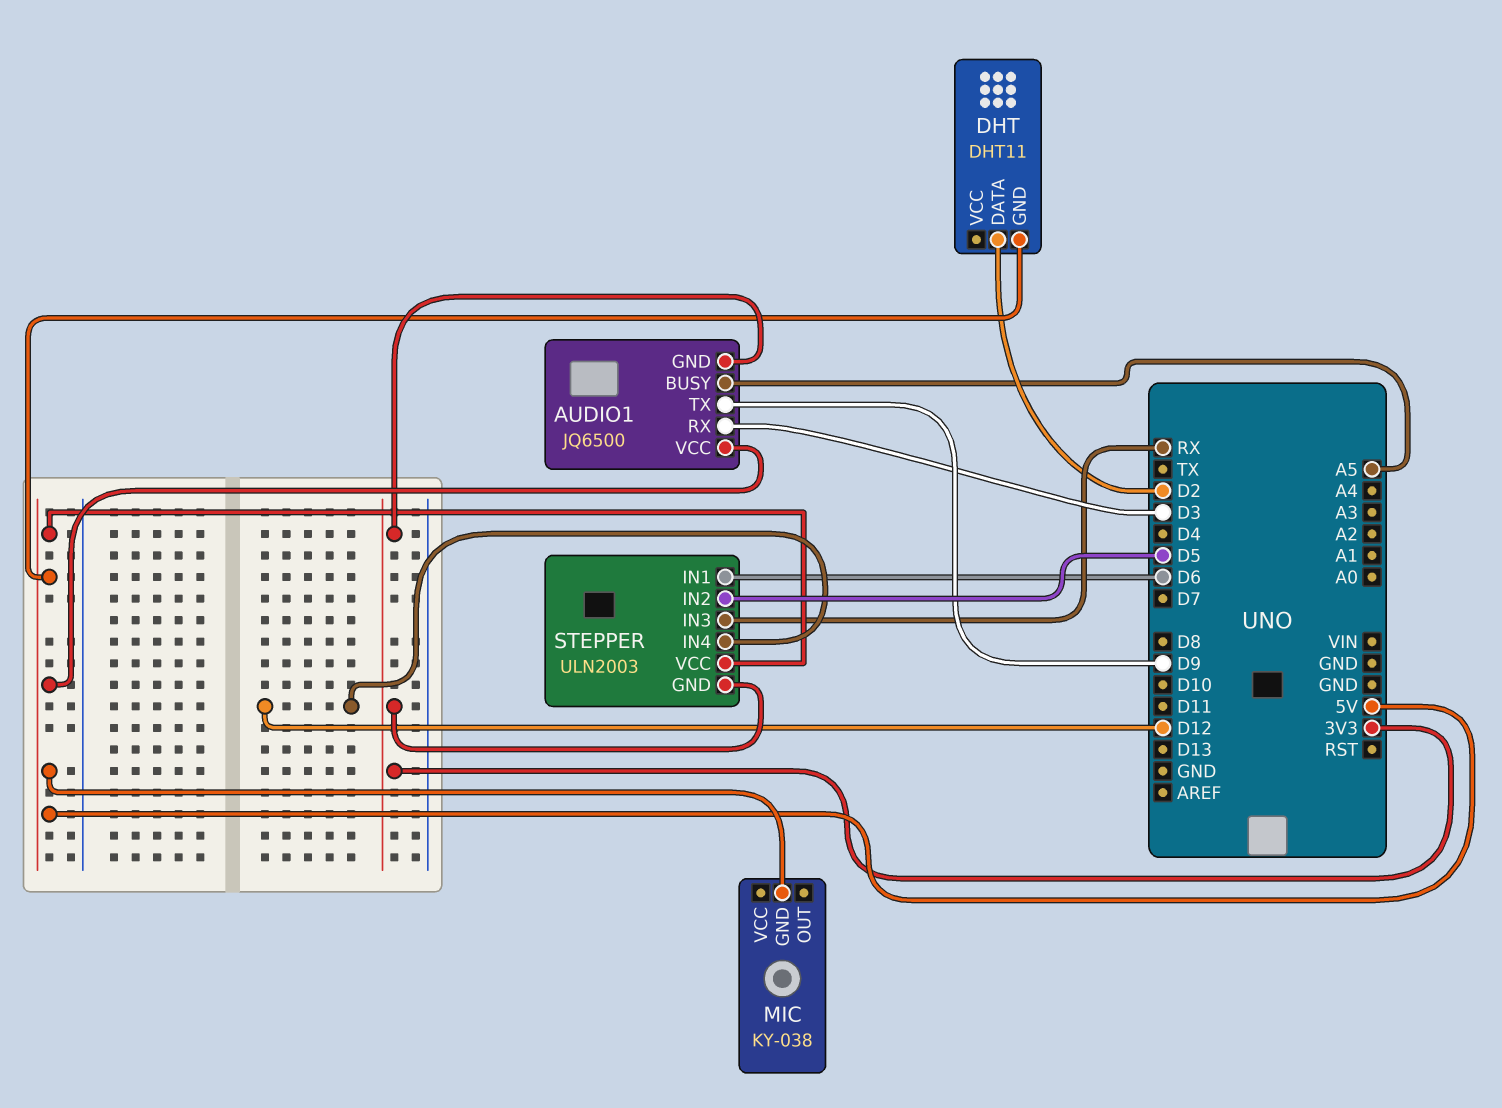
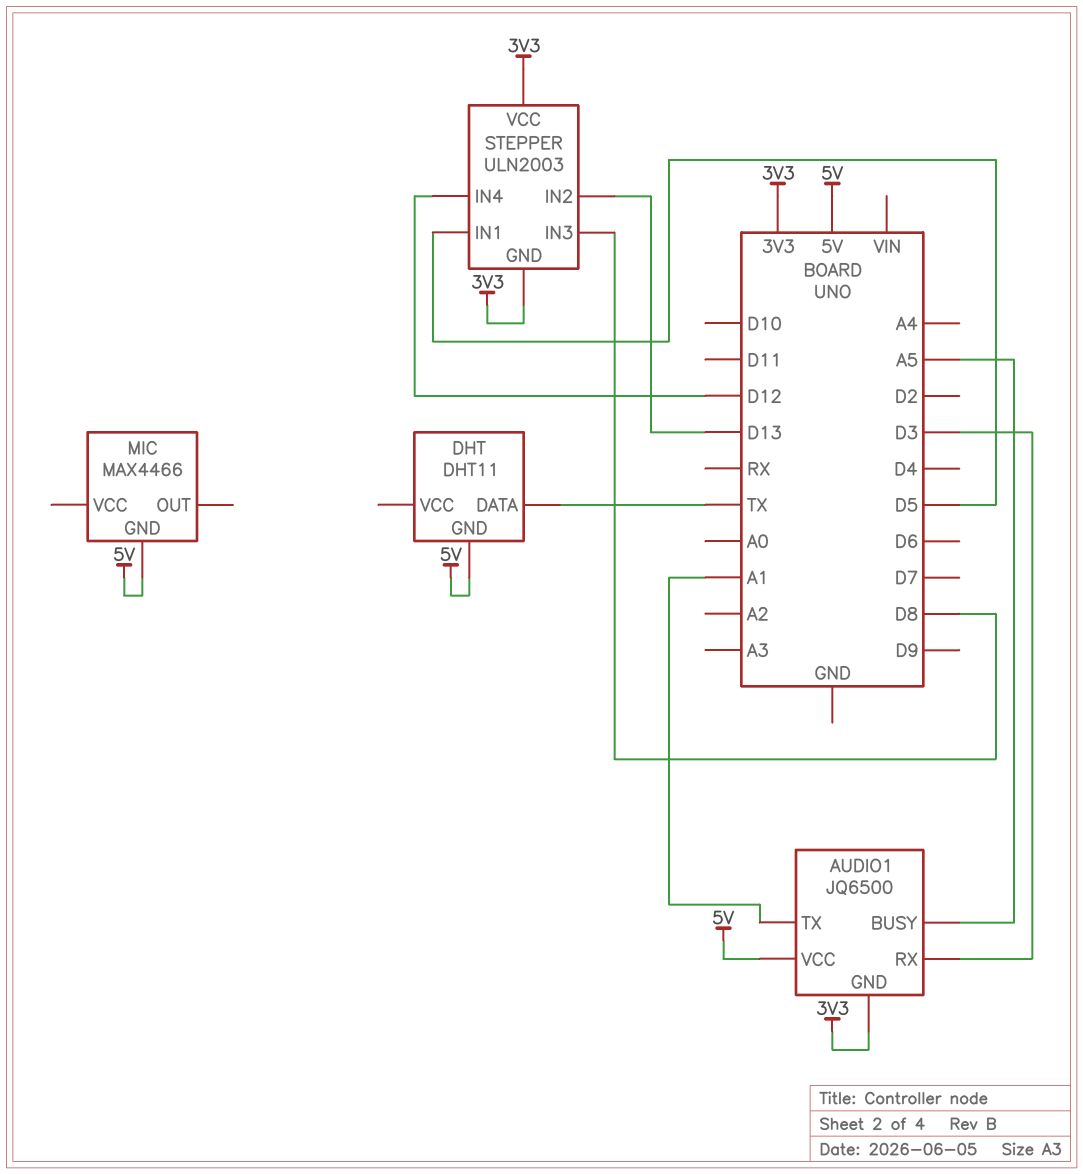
AUDIO1 pin TX: D9 -> A1
DHT pin DATA: D2 -> TX
MIC: KY-038 -> MAX4466
STEPPER pin IN1: D6 -> D5
STEPPER pin IN2: D5 -> D13
STEPPER pin IN3: RX -> D8
STEPPER pin VCC: 5V -> 3V3

